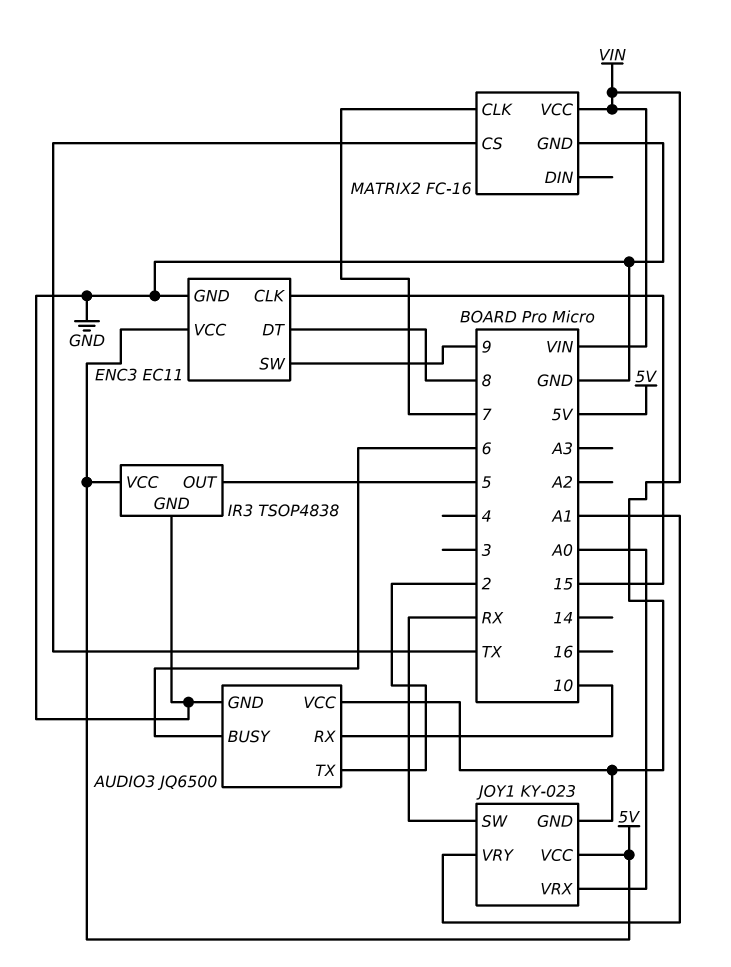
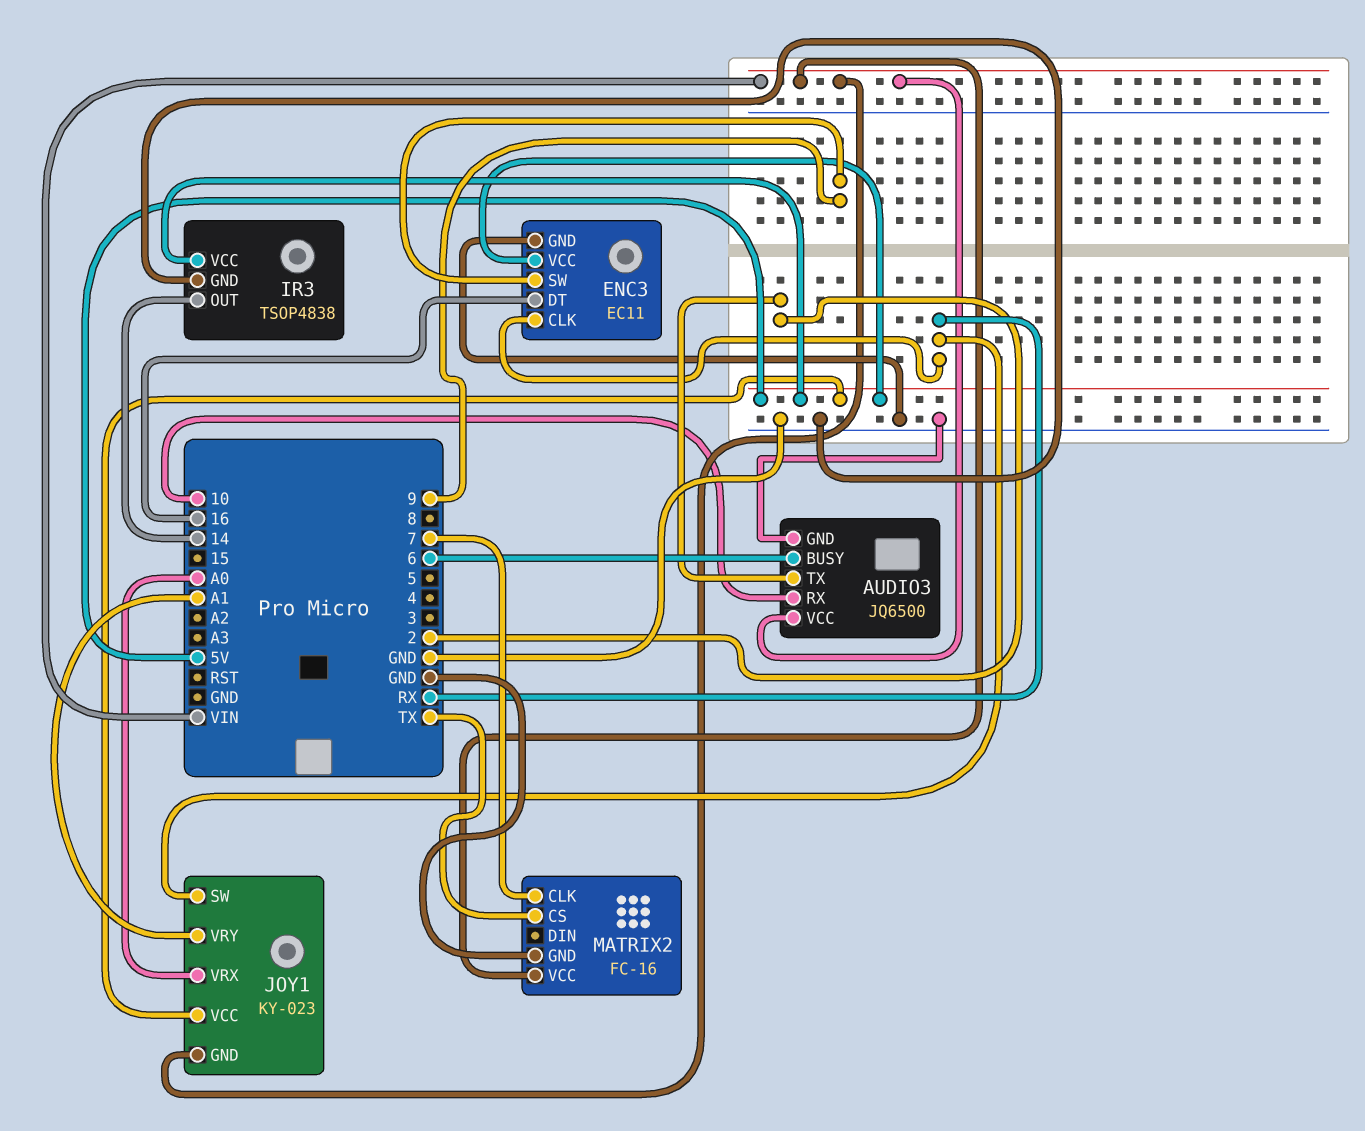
ENC3 pin CLK: 15 -> RX
ENC3 pin DT: 8 -> 16
IR3 pin OUT: 5 -> 14

